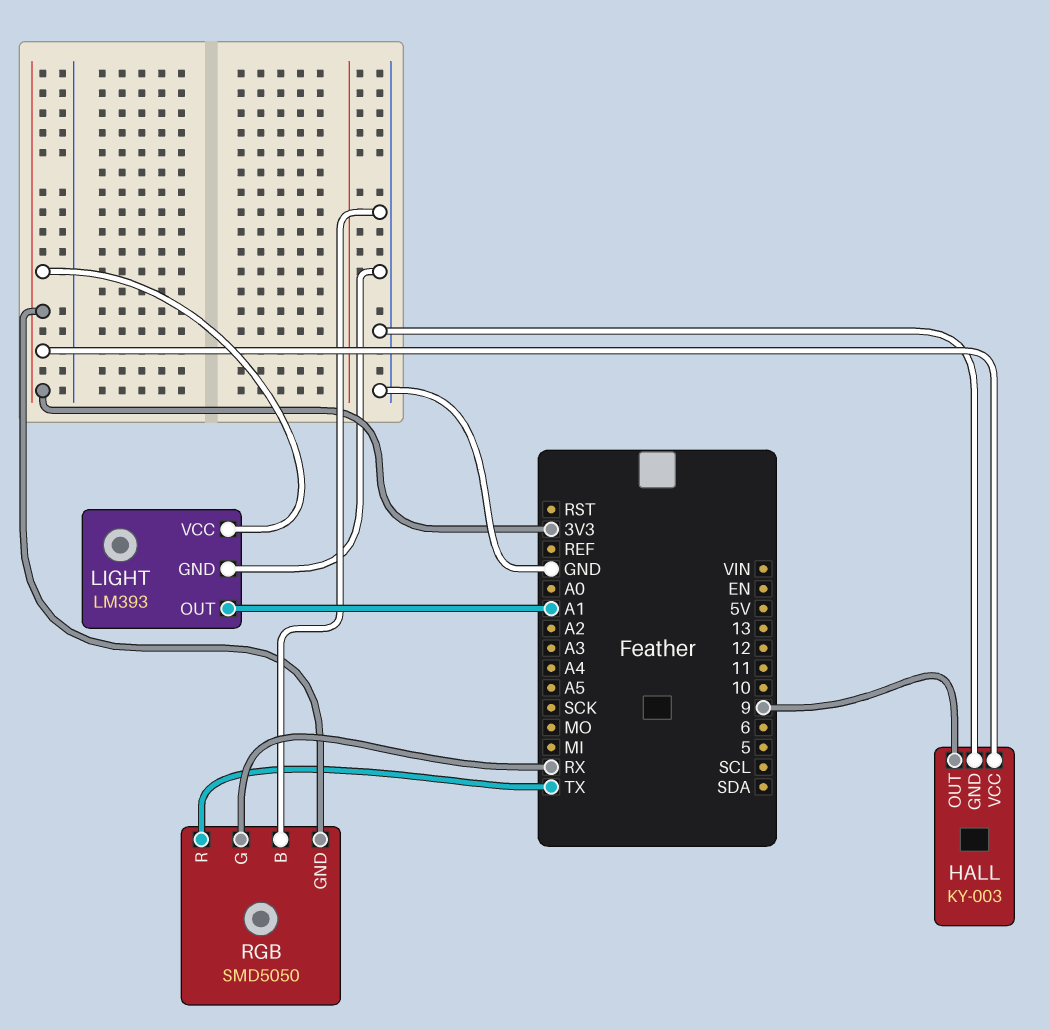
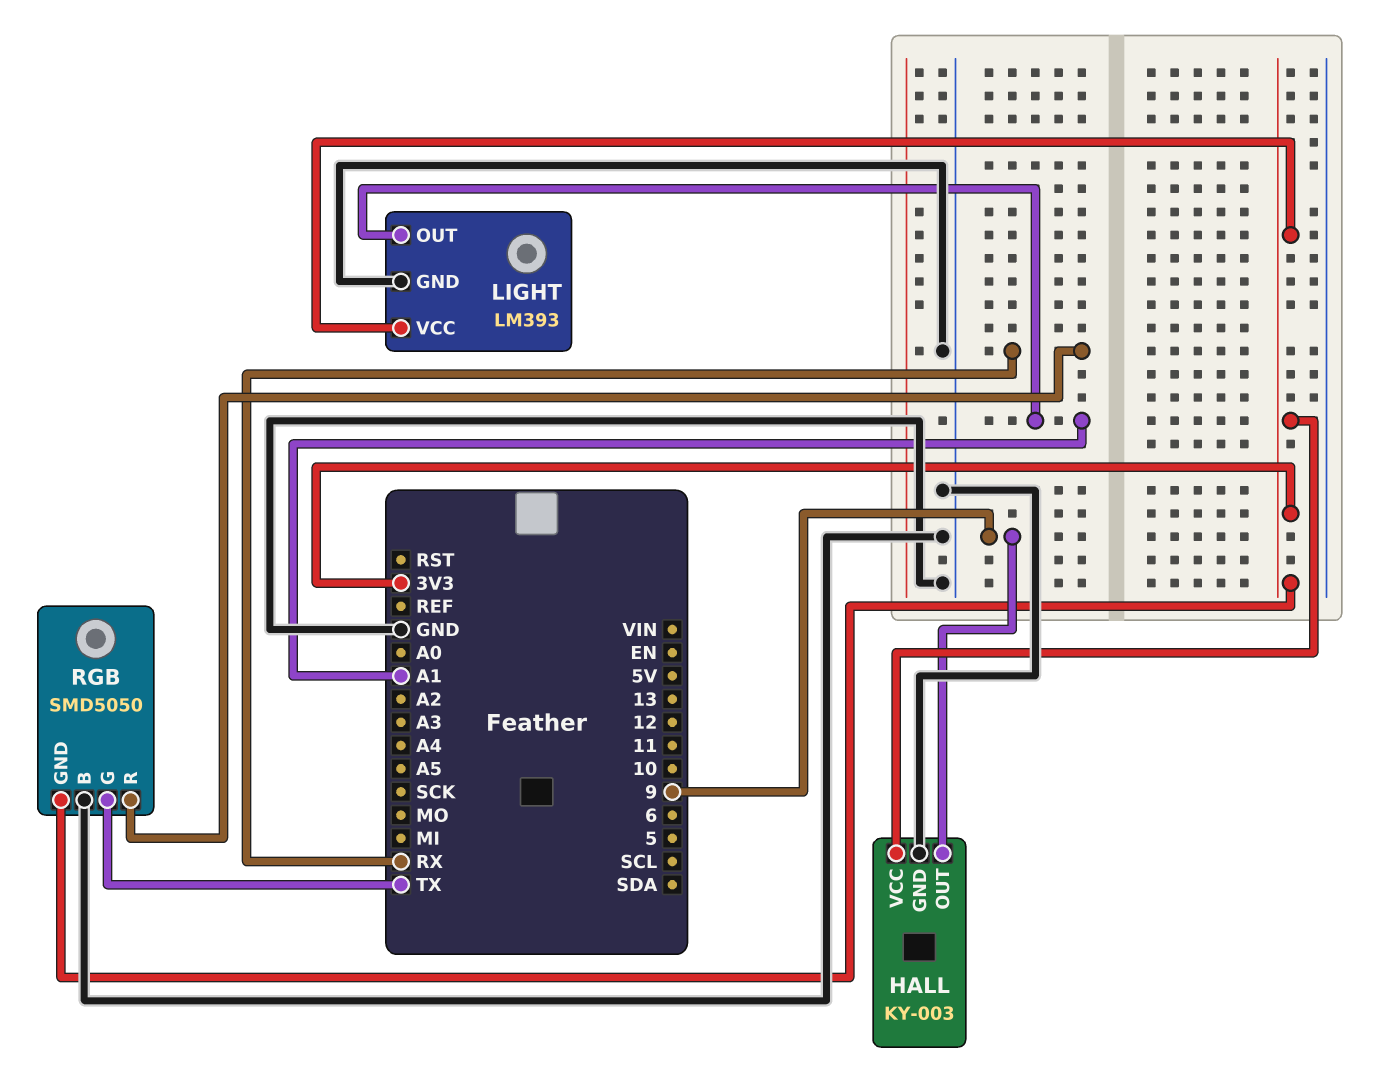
RGB pin G: RX -> TX
RGB pin R: TX -> RX

